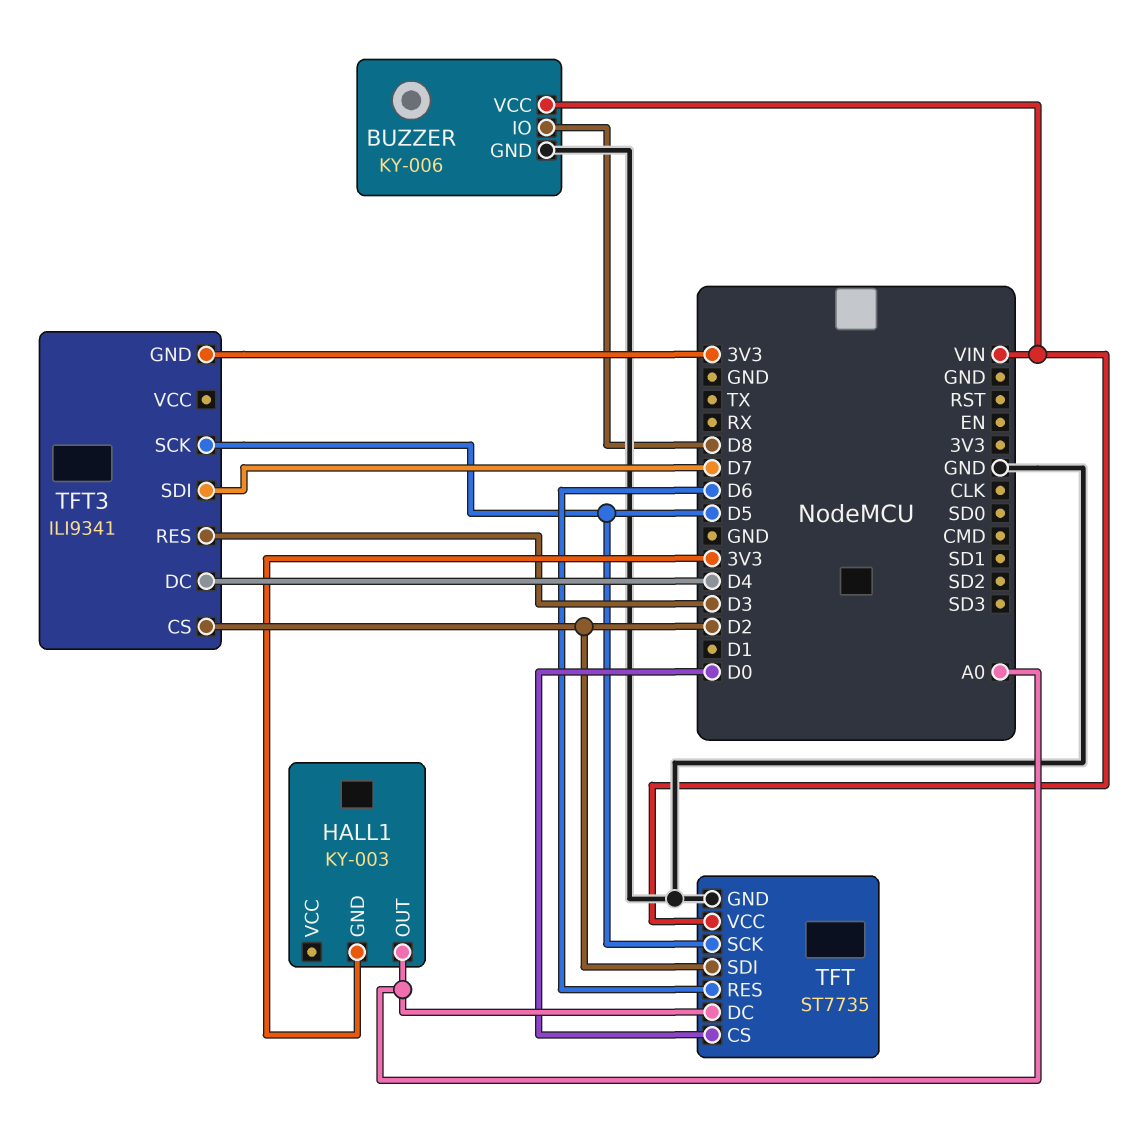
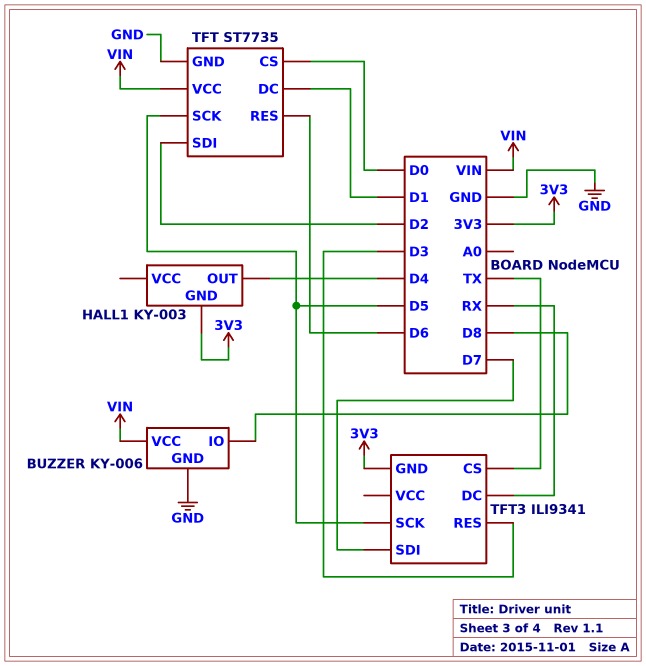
HALL1 pin OUT: A0 -> D4
TFT pin DC: A0 -> D1
TFT3 pin CS: D2 -> TX
TFT3 pin DC: D4 -> RX

